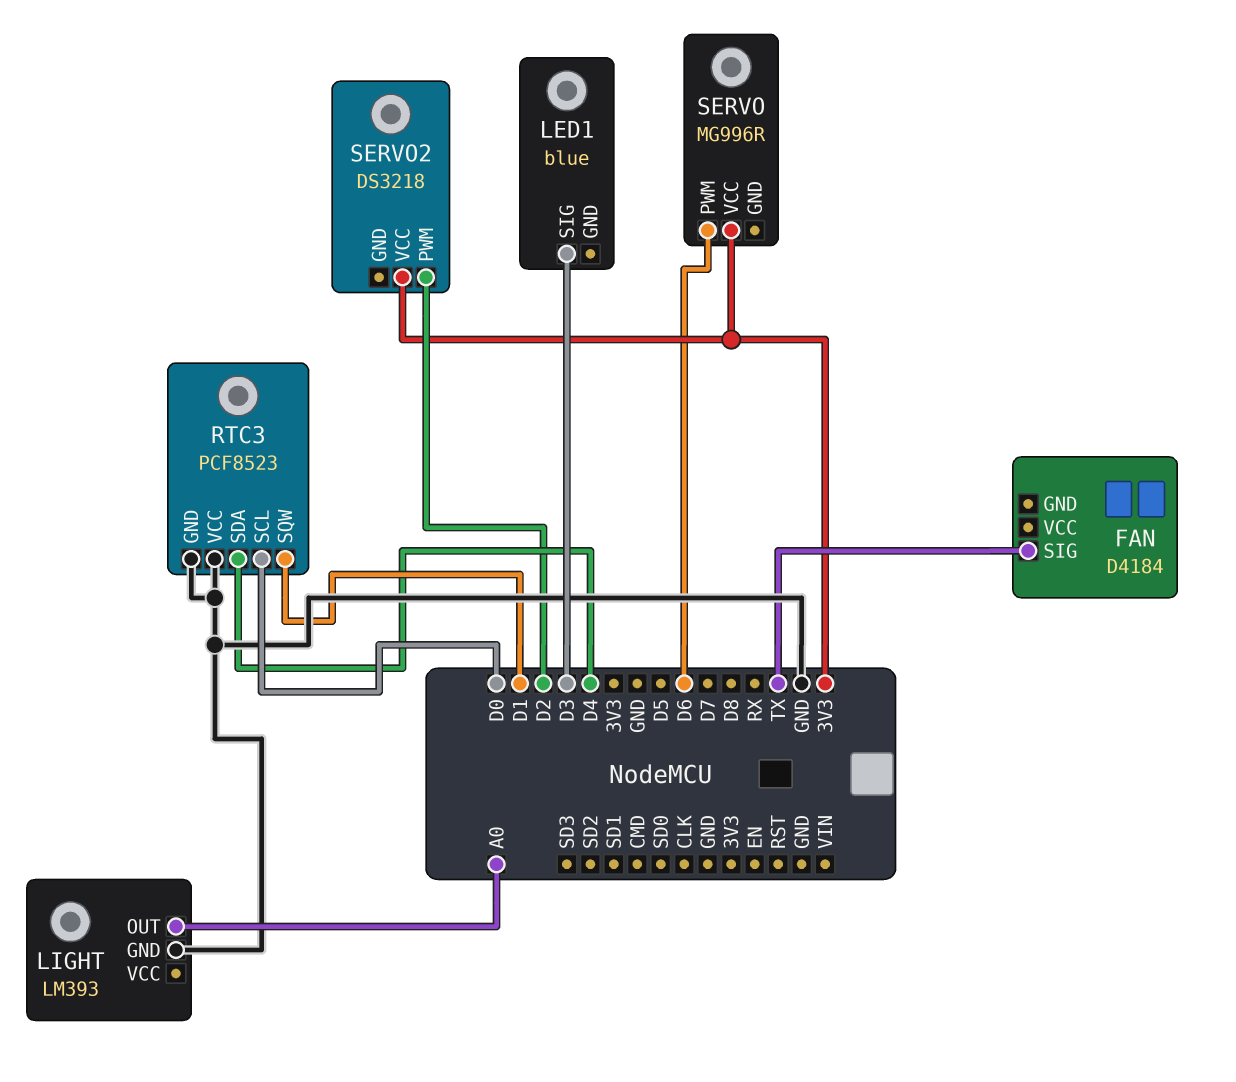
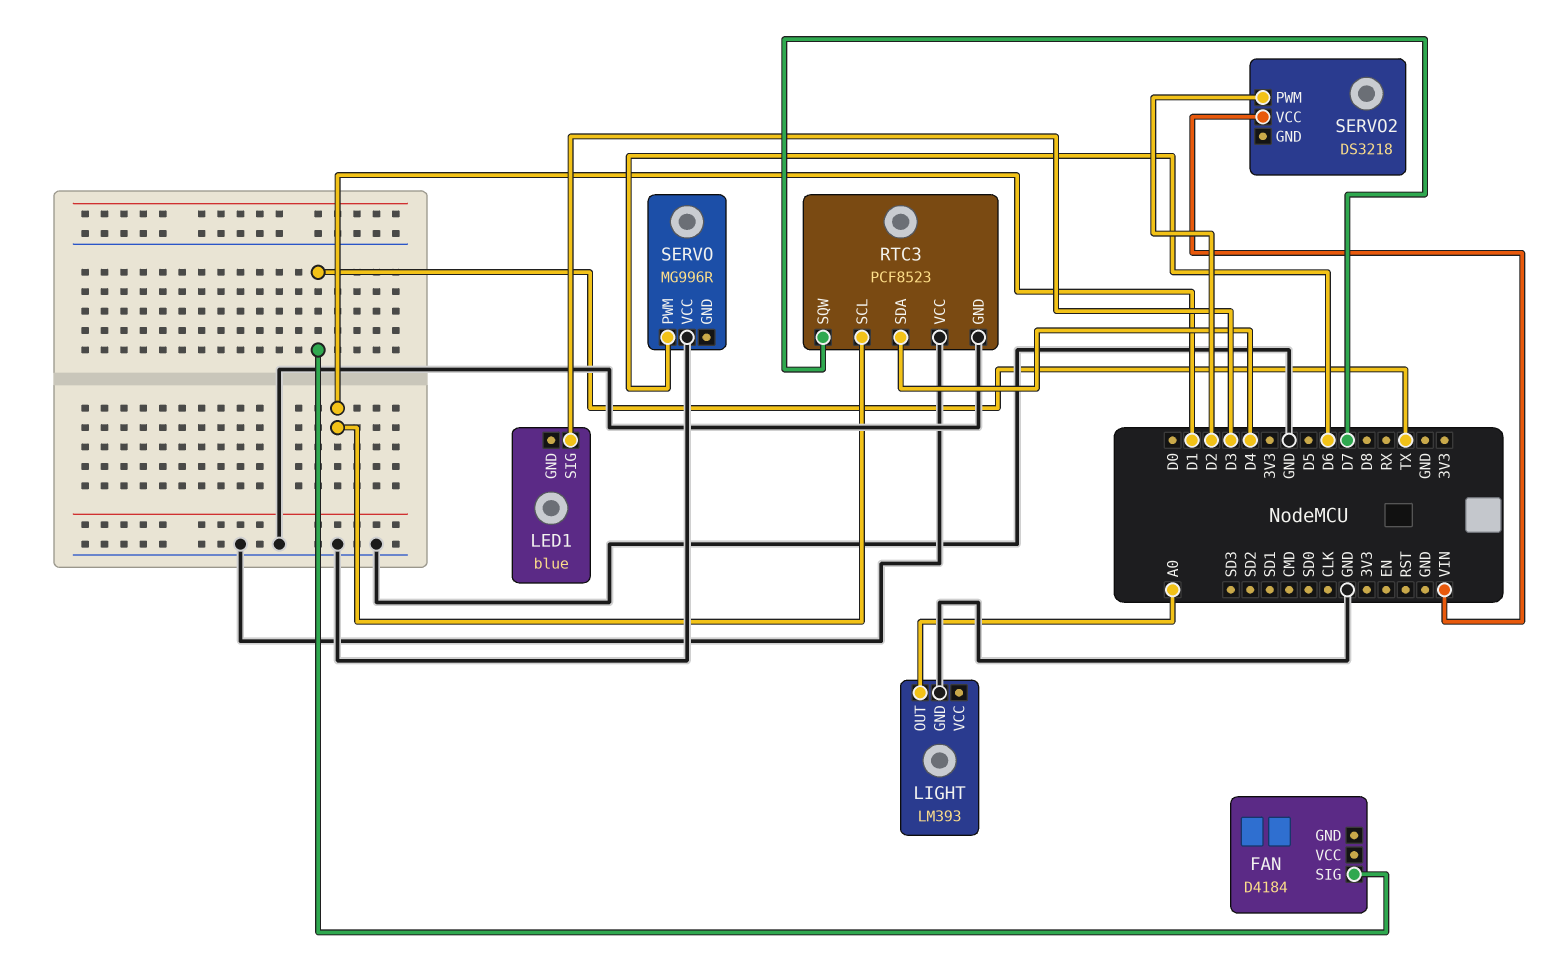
RTC3 pin SCL: D0 -> D1
RTC3 pin SQW: D1 -> D7
SERVO pin VCC: 3V3 -> GND
SERVO2 pin VCC: 3V3 -> VIN

